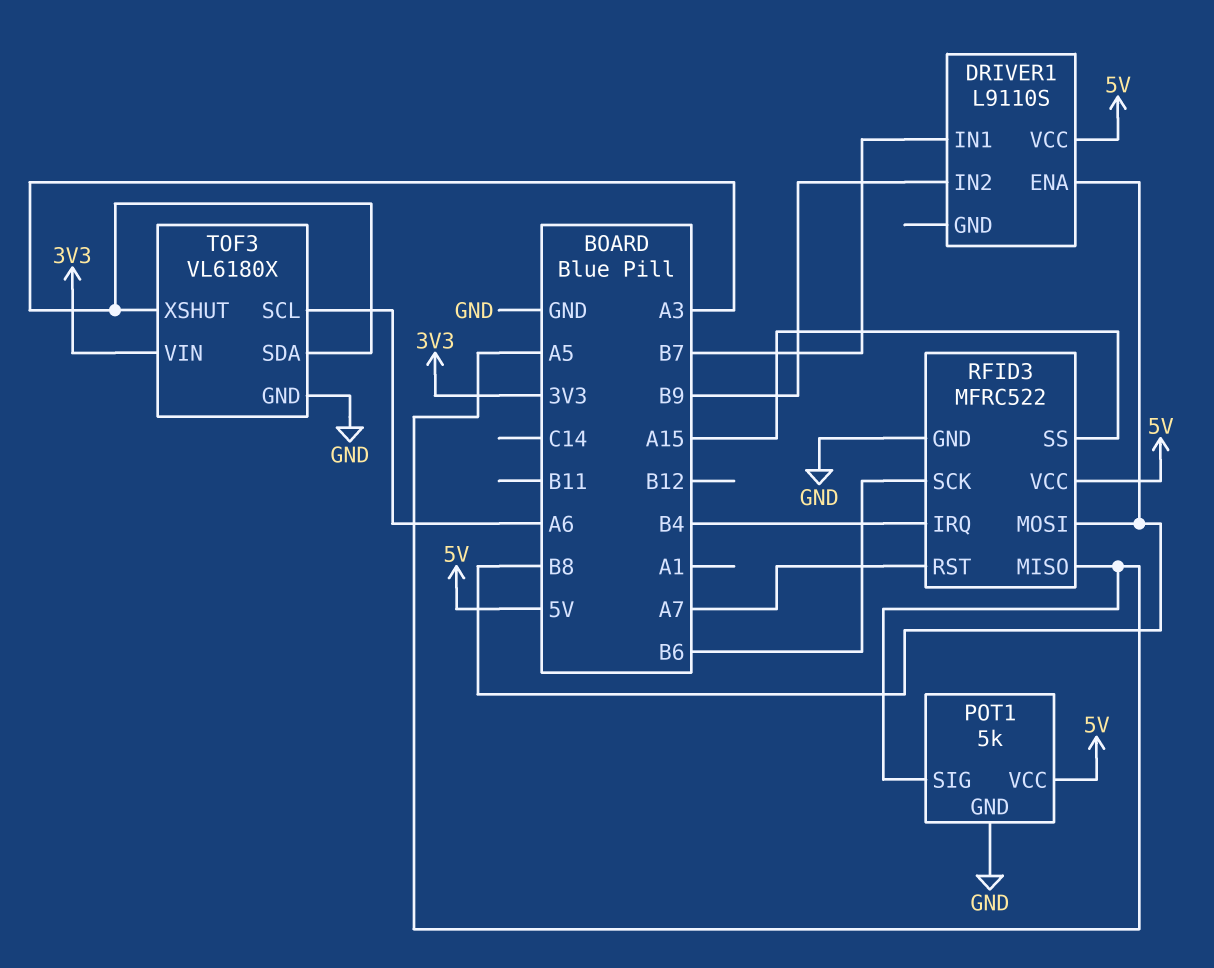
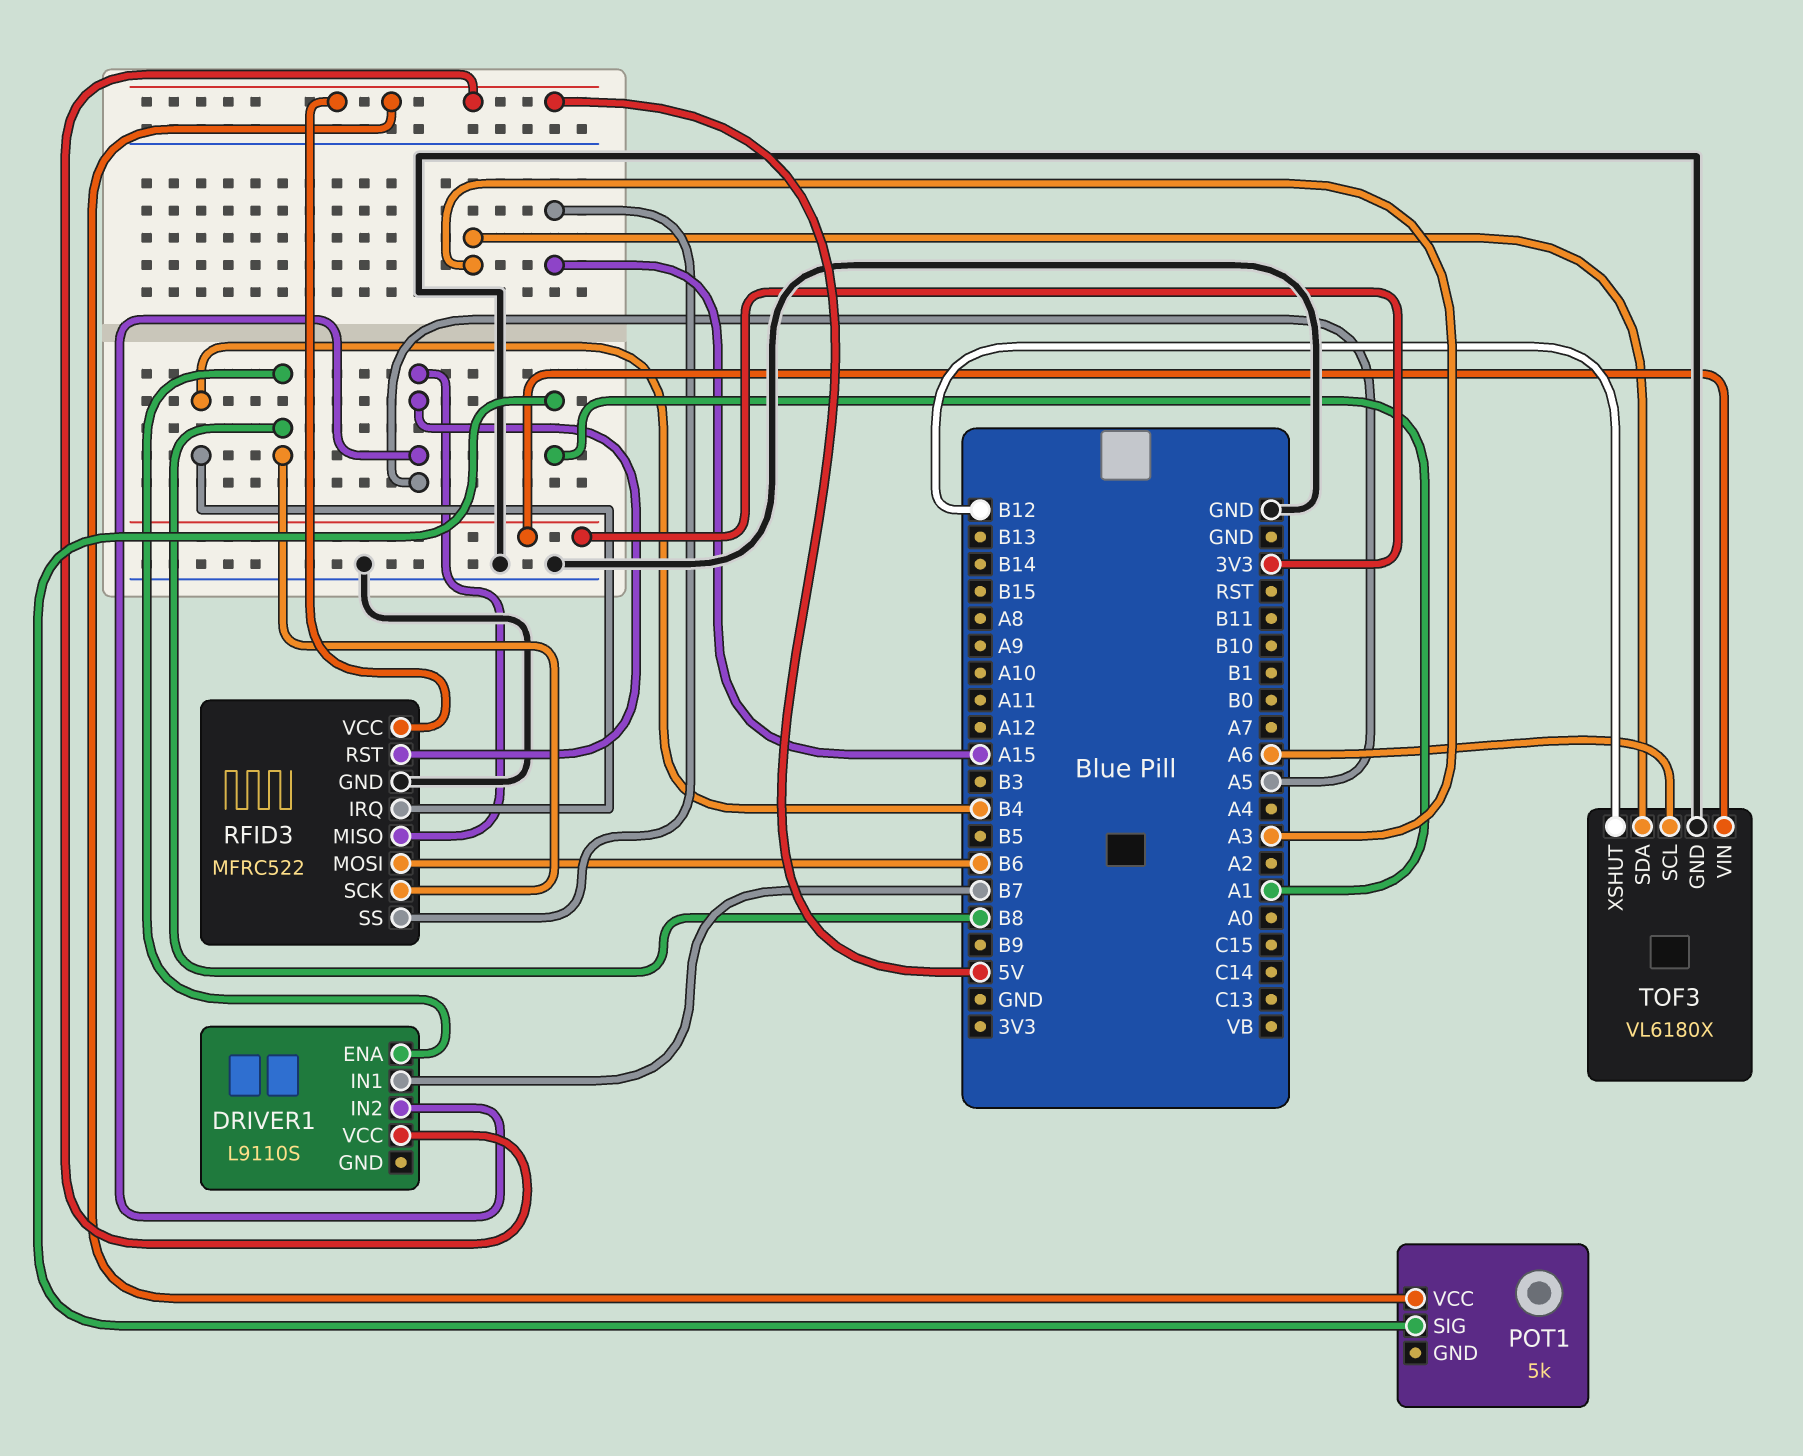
DRIVER1 pin IN2: B9 -> A5
POT1 pin GND: GND -> none
POT1 pin SIG: A5 -> A1
RFID3 pin MOSI: B8 -> B6
RFID3 pin RST: A7 -> A5
RFID3 pin SCK: B6 -> B8
TOF3 pin XSHUT: A3 -> B12

